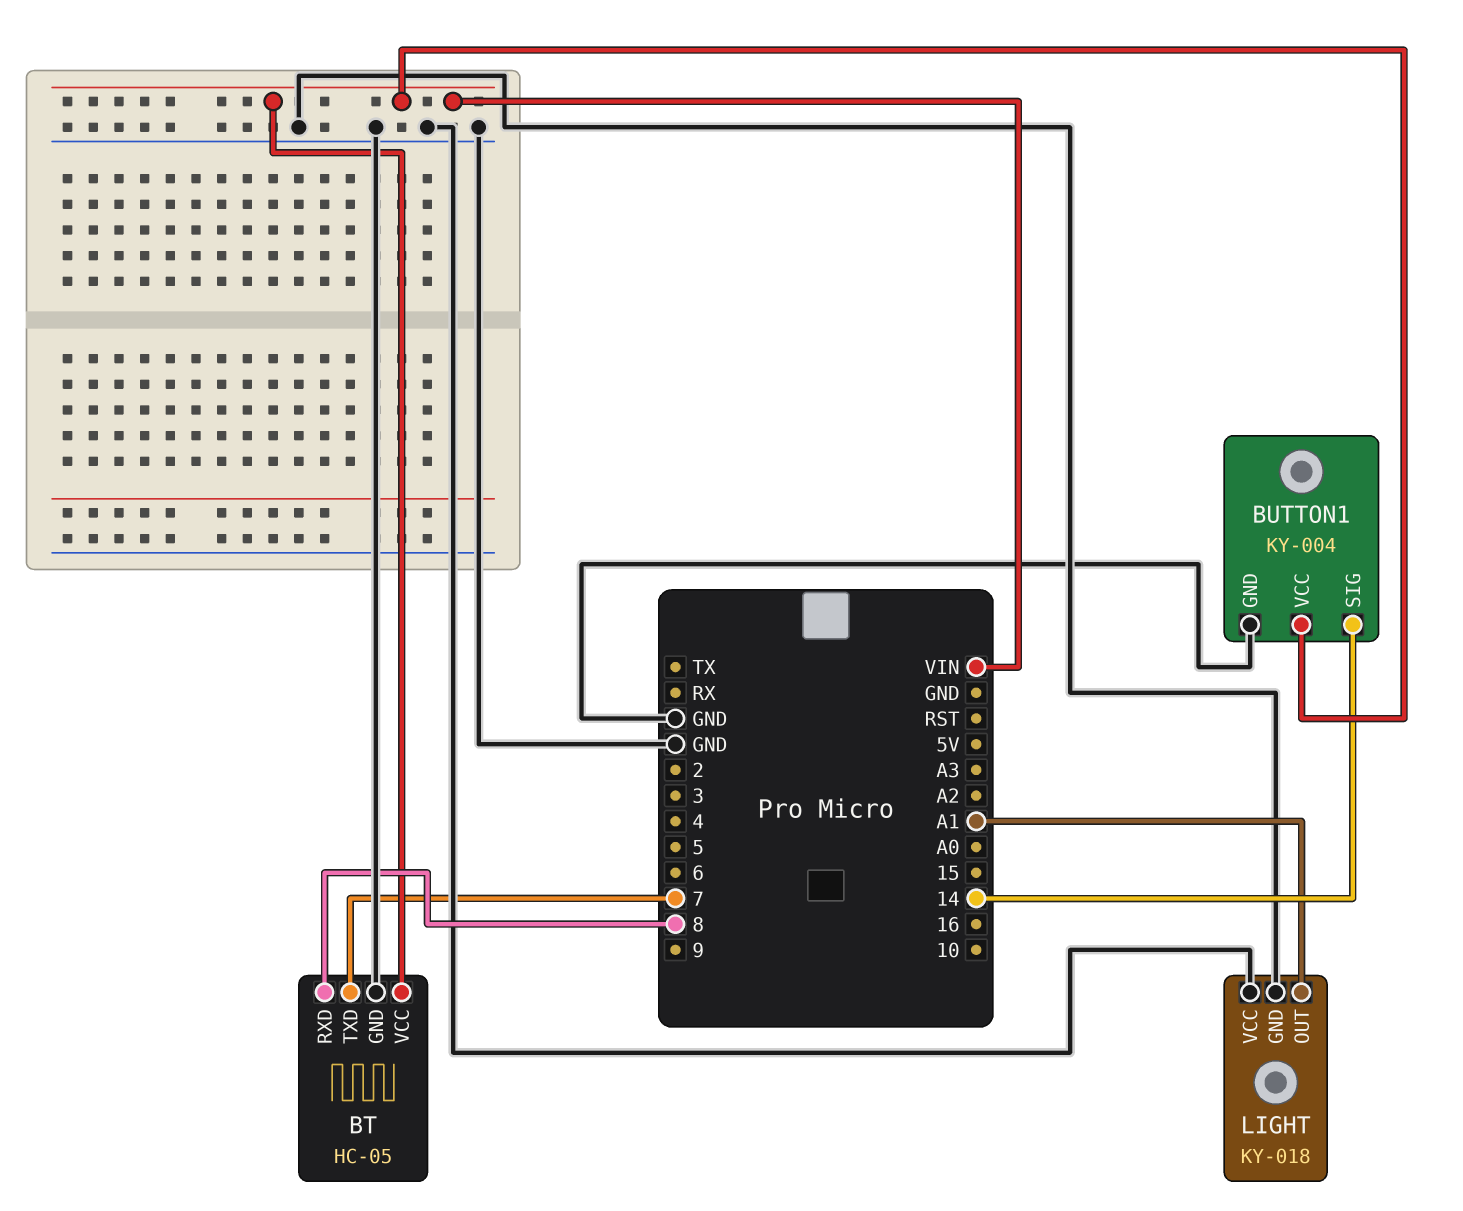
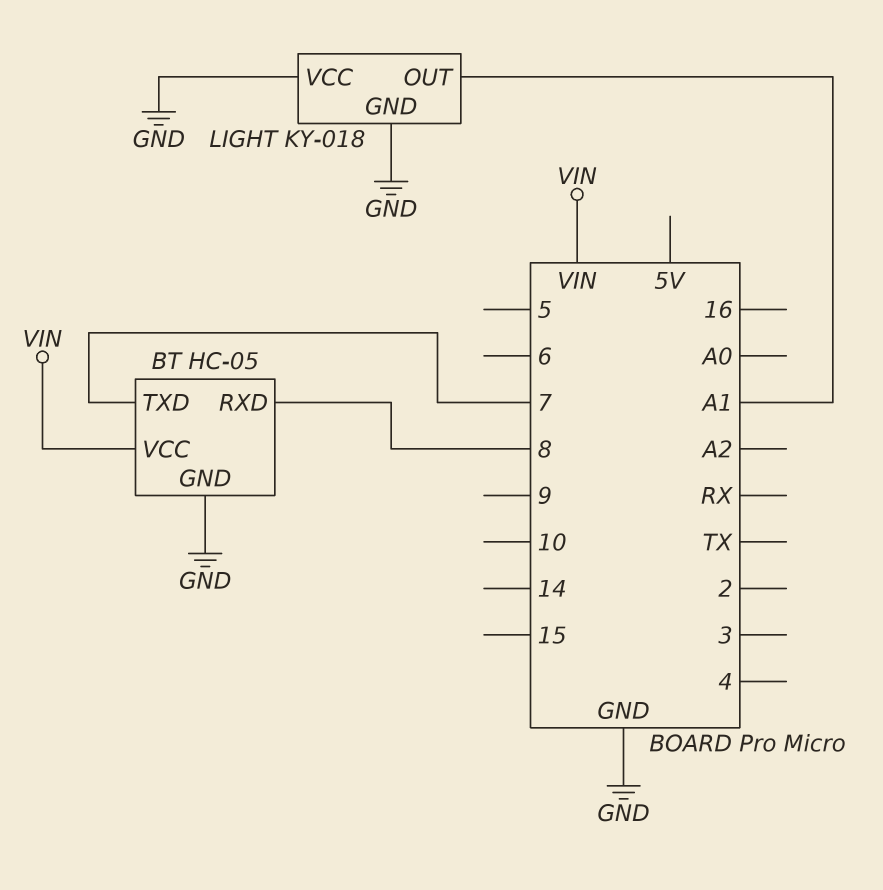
BUTTON1: KY-004 -> none
BUTTON1 pin GND: GND -> none
BUTTON1 pin SIG: 14 -> none
BUTTON1 pin VCC: VIN -> none

